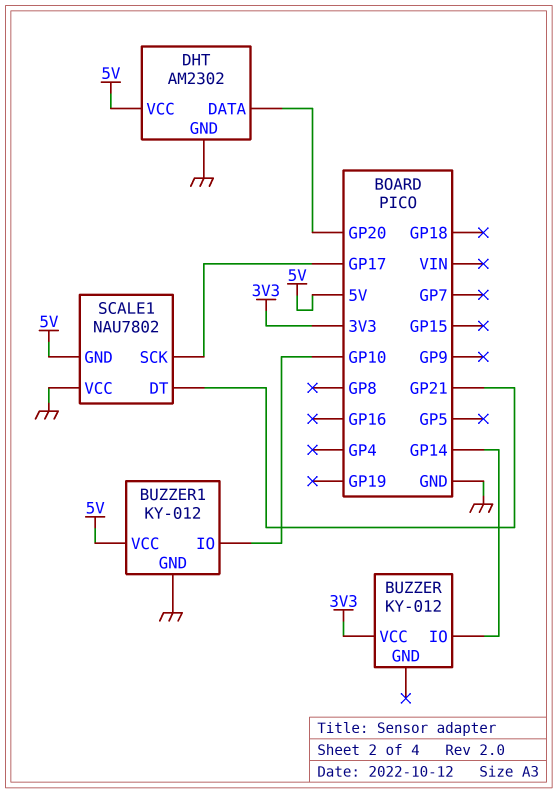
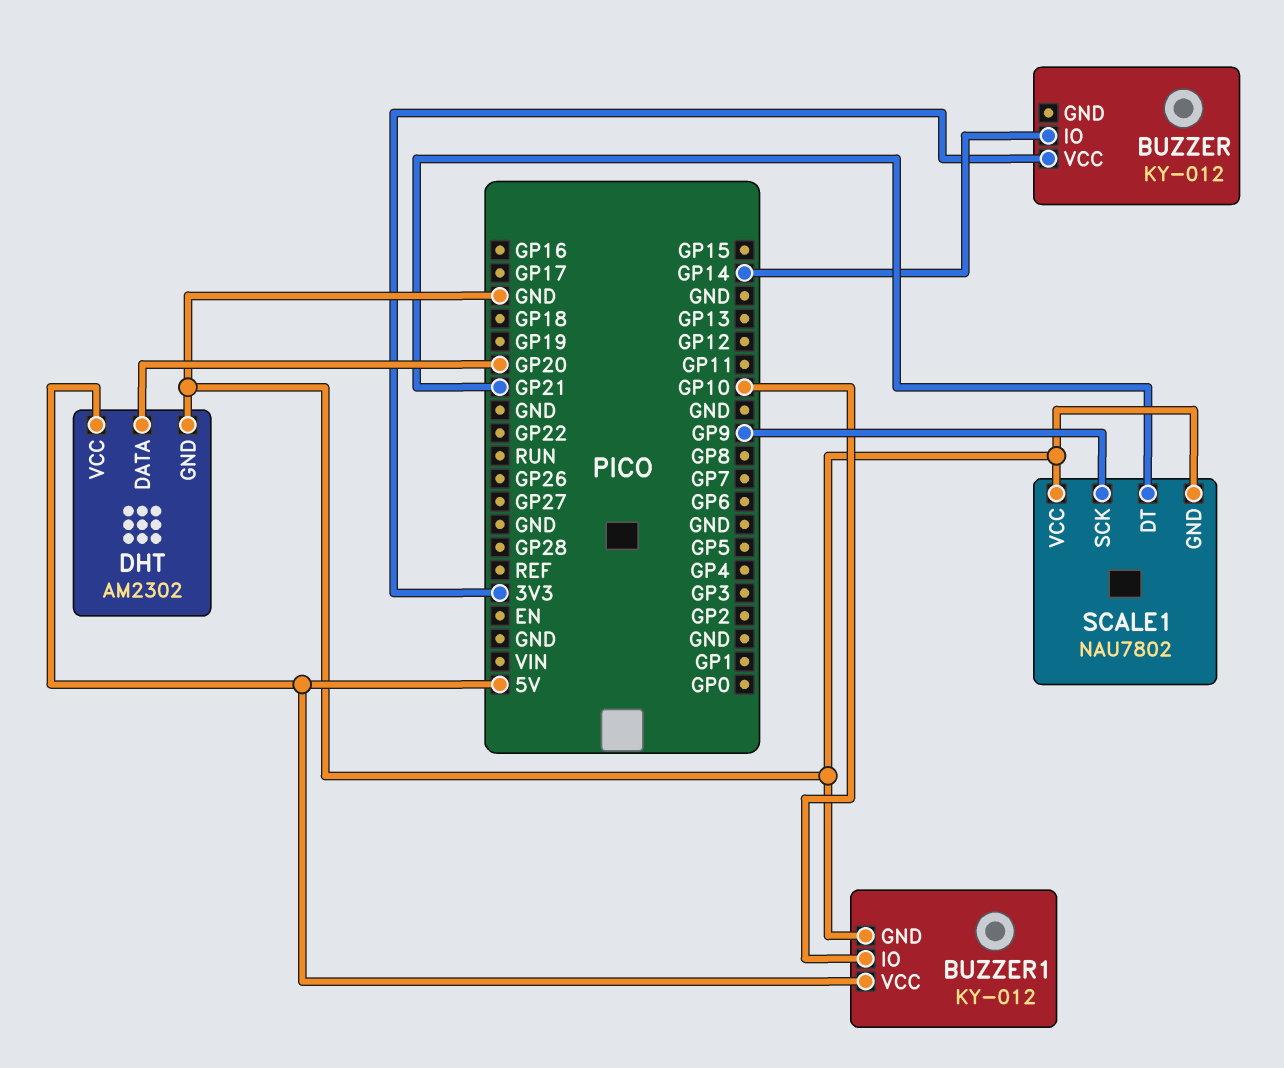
SCALE1 pin GND: 5V -> GND
SCALE1 pin SCK: GP17 -> GP9

